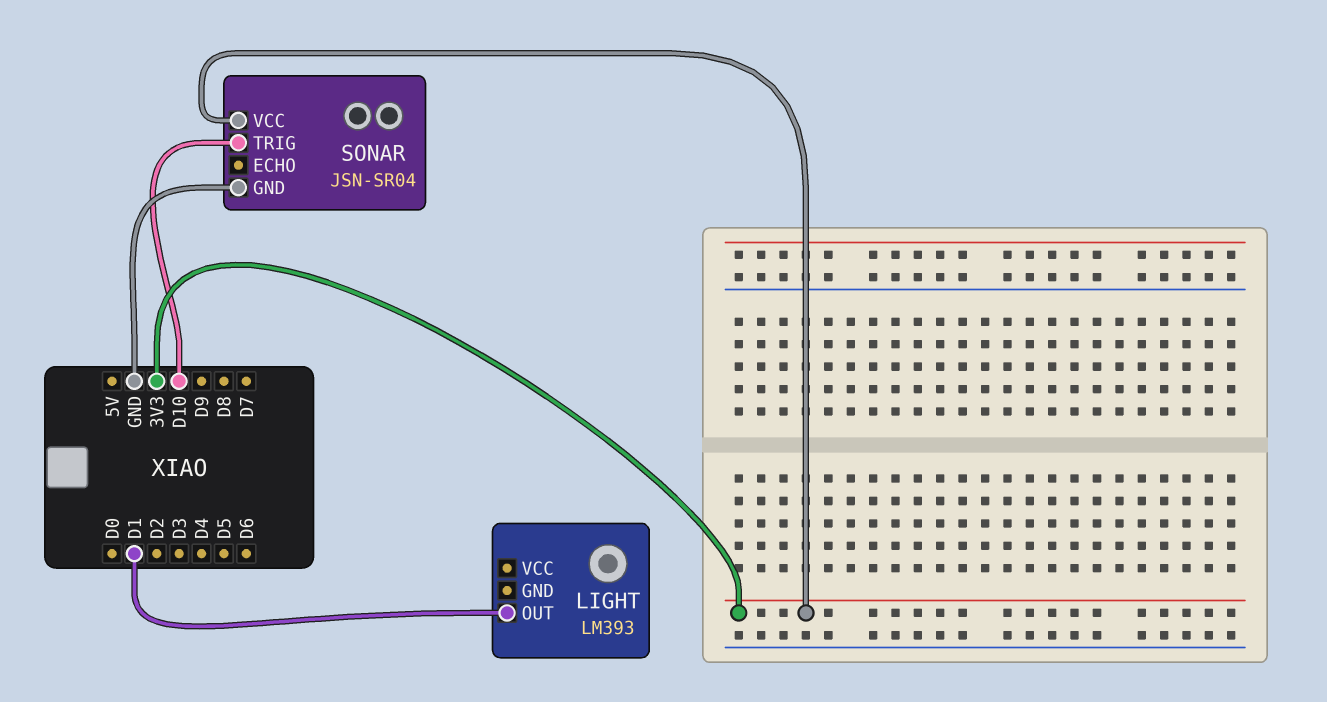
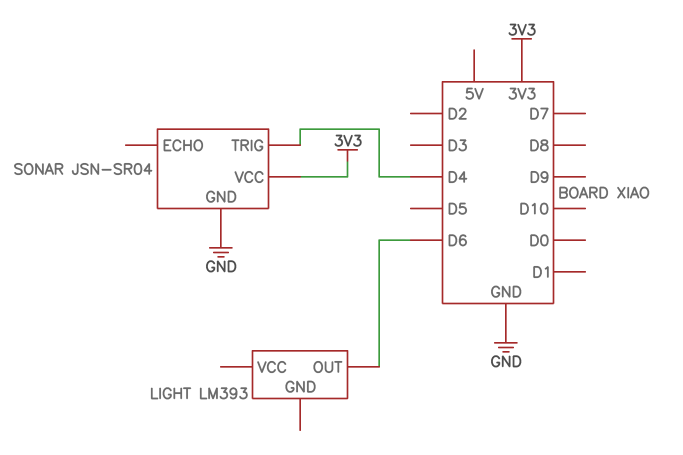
LIGHT pin OUT: D1 -> D6
SONAR pin TRIG: D10 -> D4

